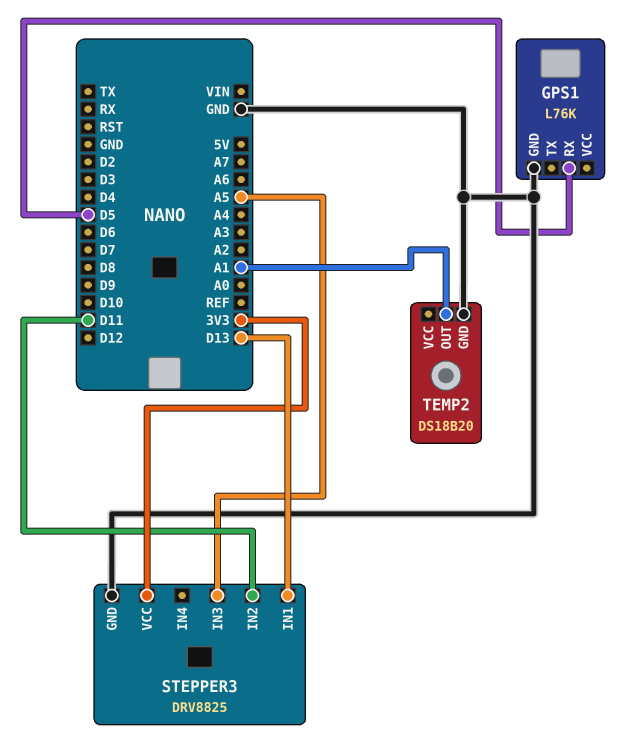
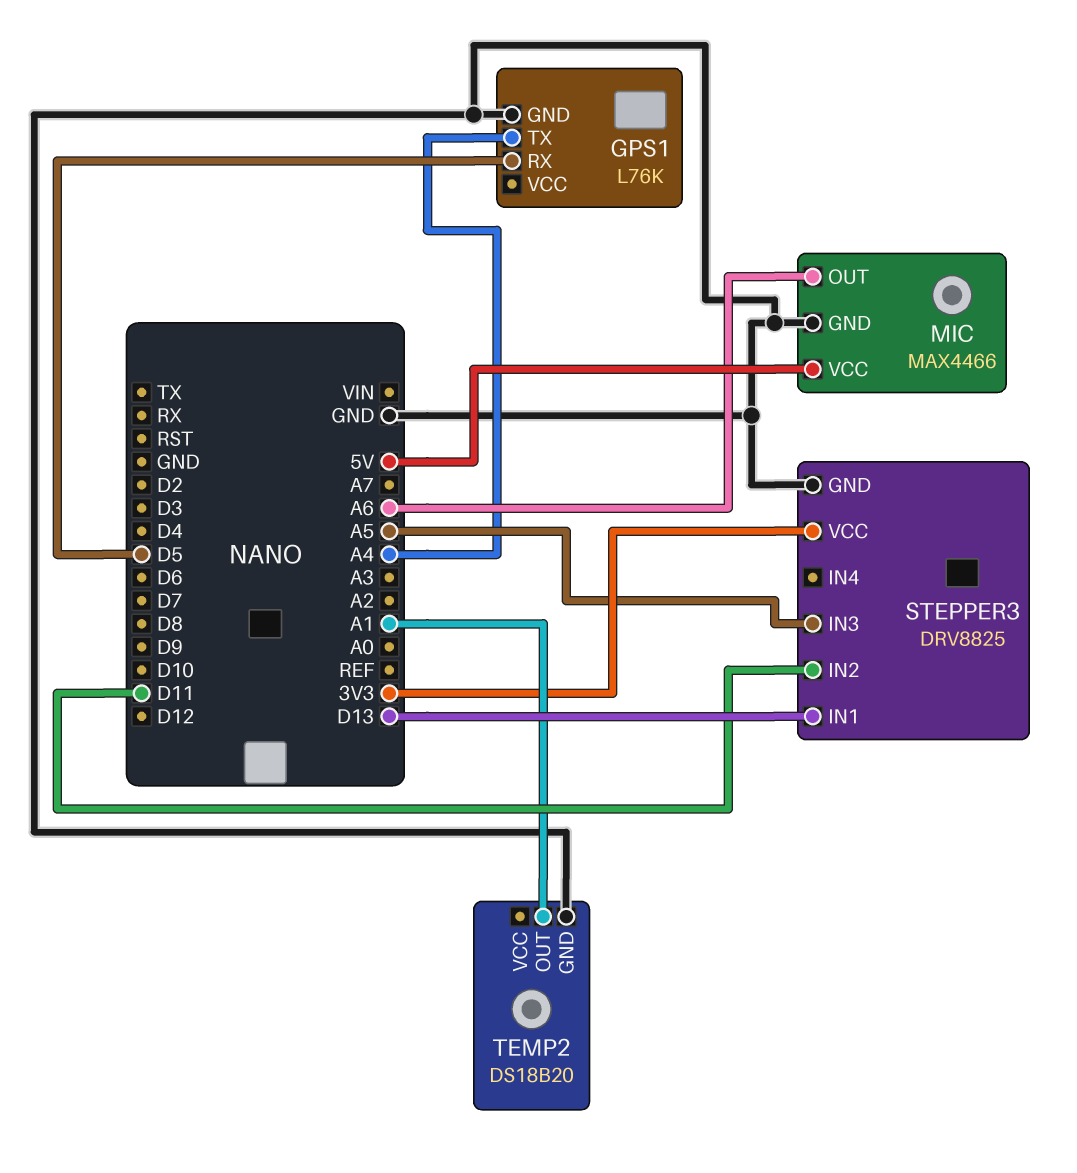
GPS1 pin TX: none -> A4
MIC: none -> MAX4466
MIC pin GND: none -> GND
MIC pin OUT: none -> A6
MIC pin VCC: none -> 5V

